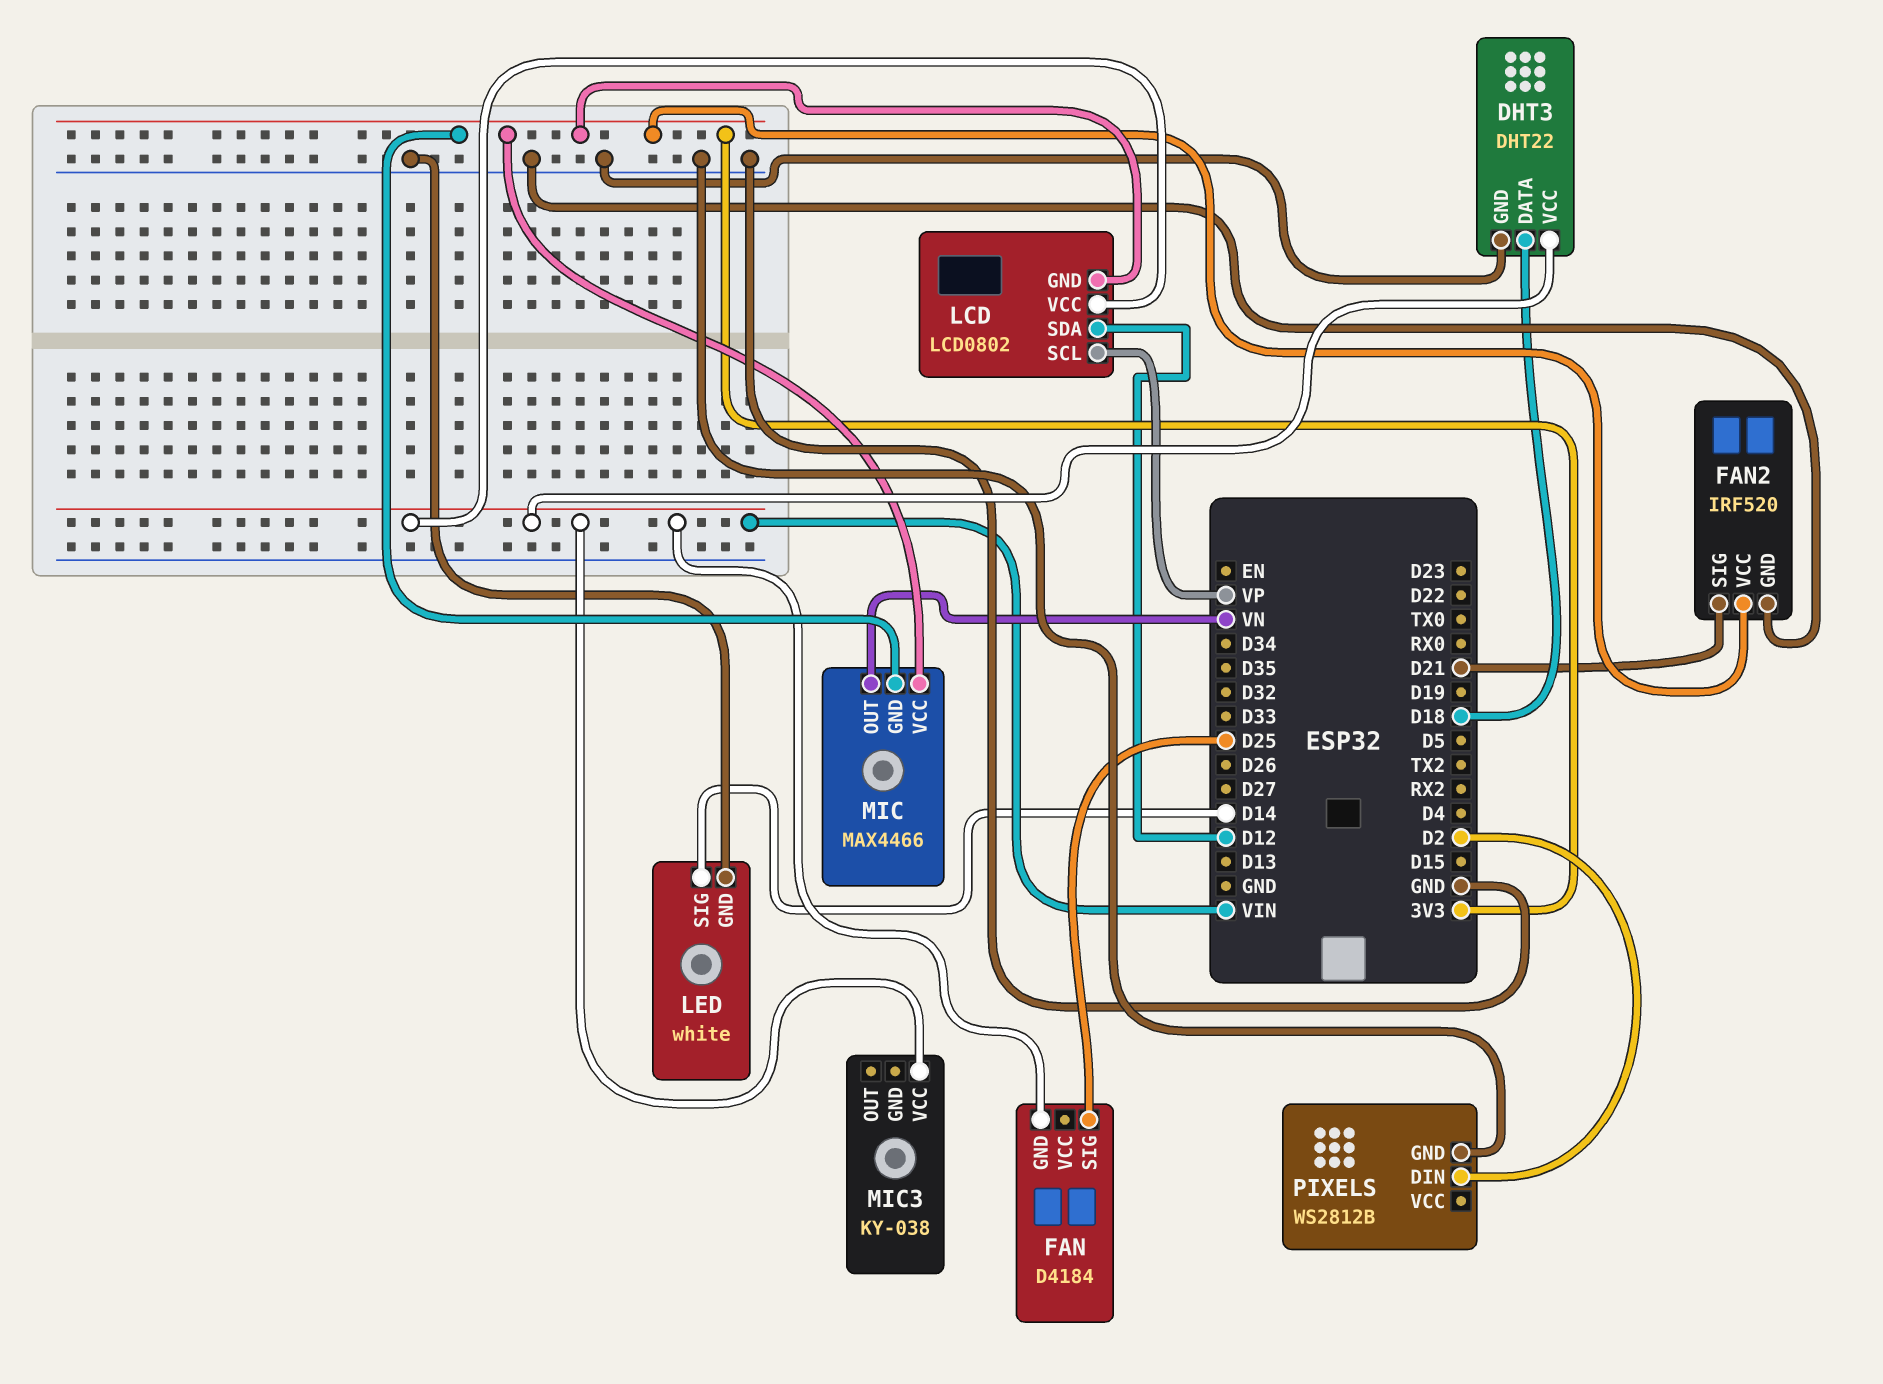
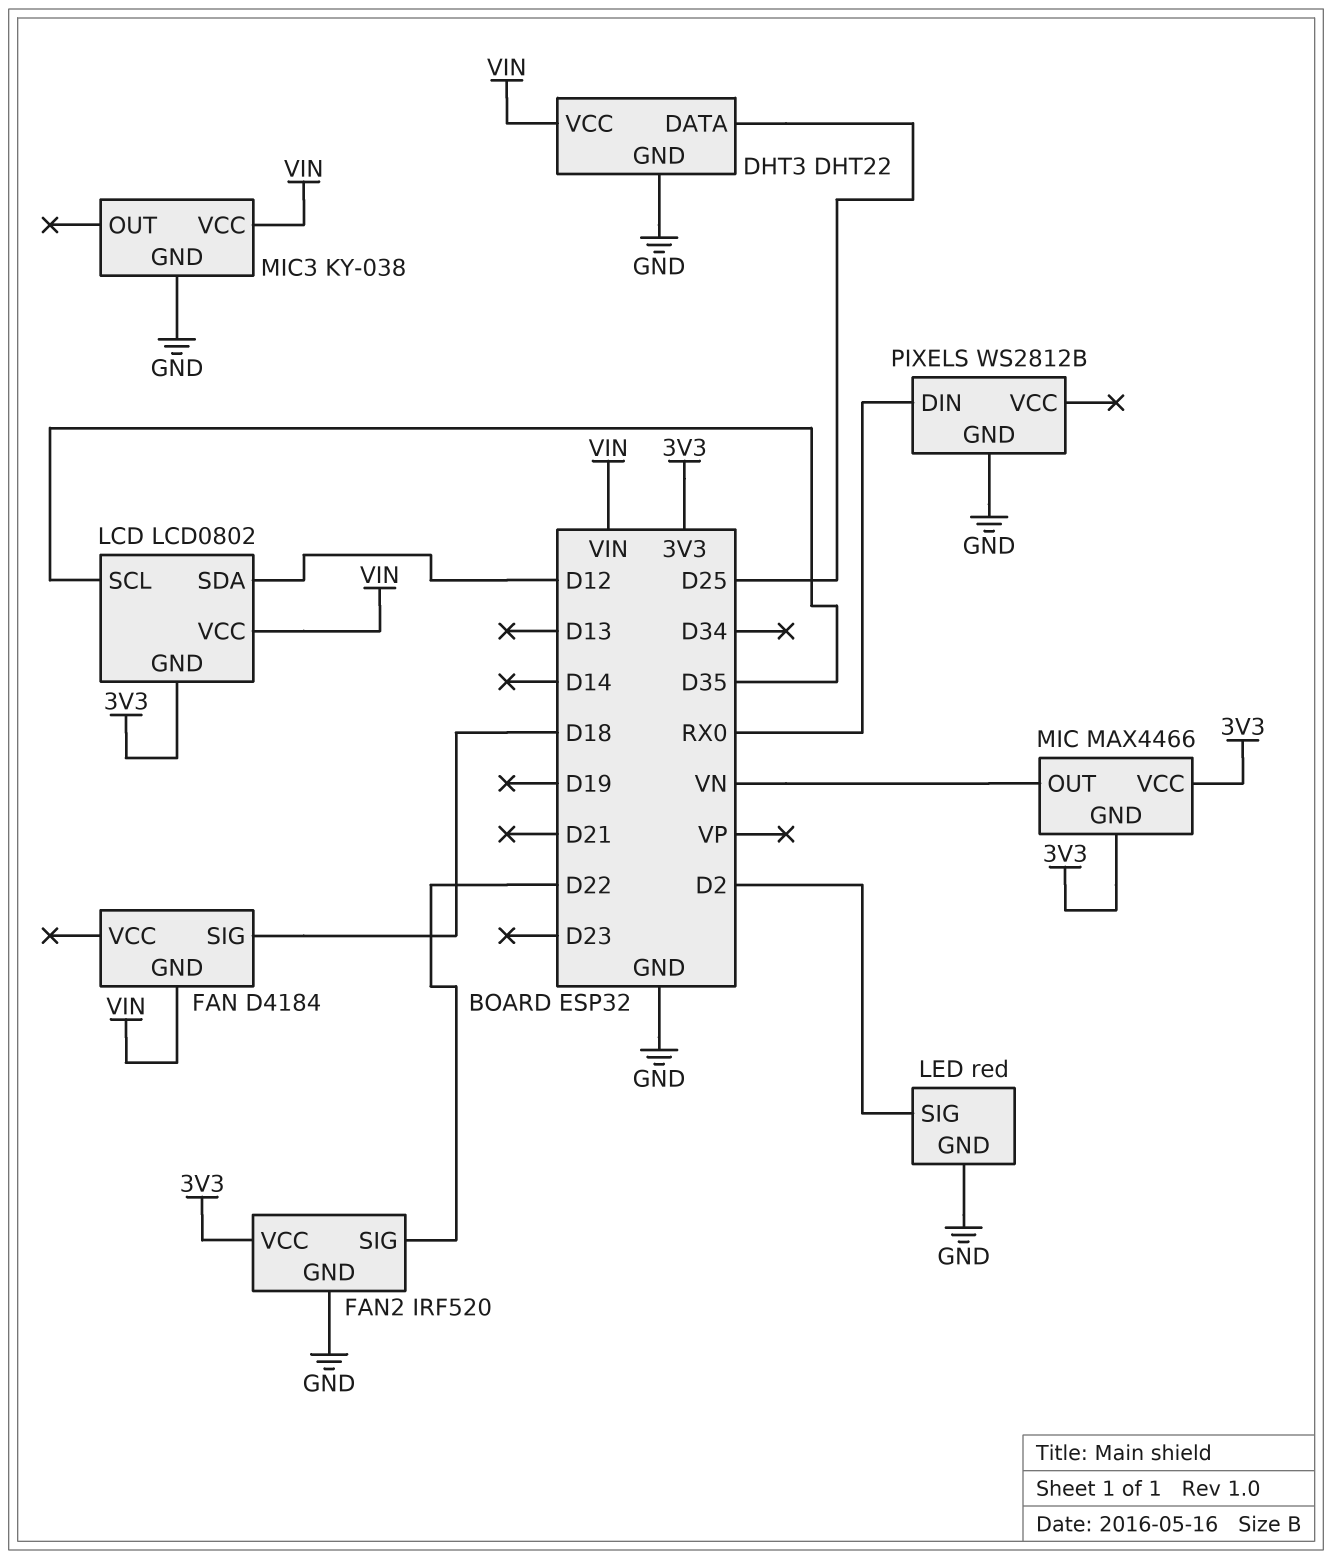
DHT3 pin DATA: D18 -> D25
FAN pin SIG: D25 -> D18
FAN2 pin SIG: D21 -> D22
LCD pin SCL: VP -> D35
LED: white -> red
LED pin SIG: D14 -> D2
MIC3 pin GND: none -> GND
PIXELS pin DIN: D2 -> RX0

